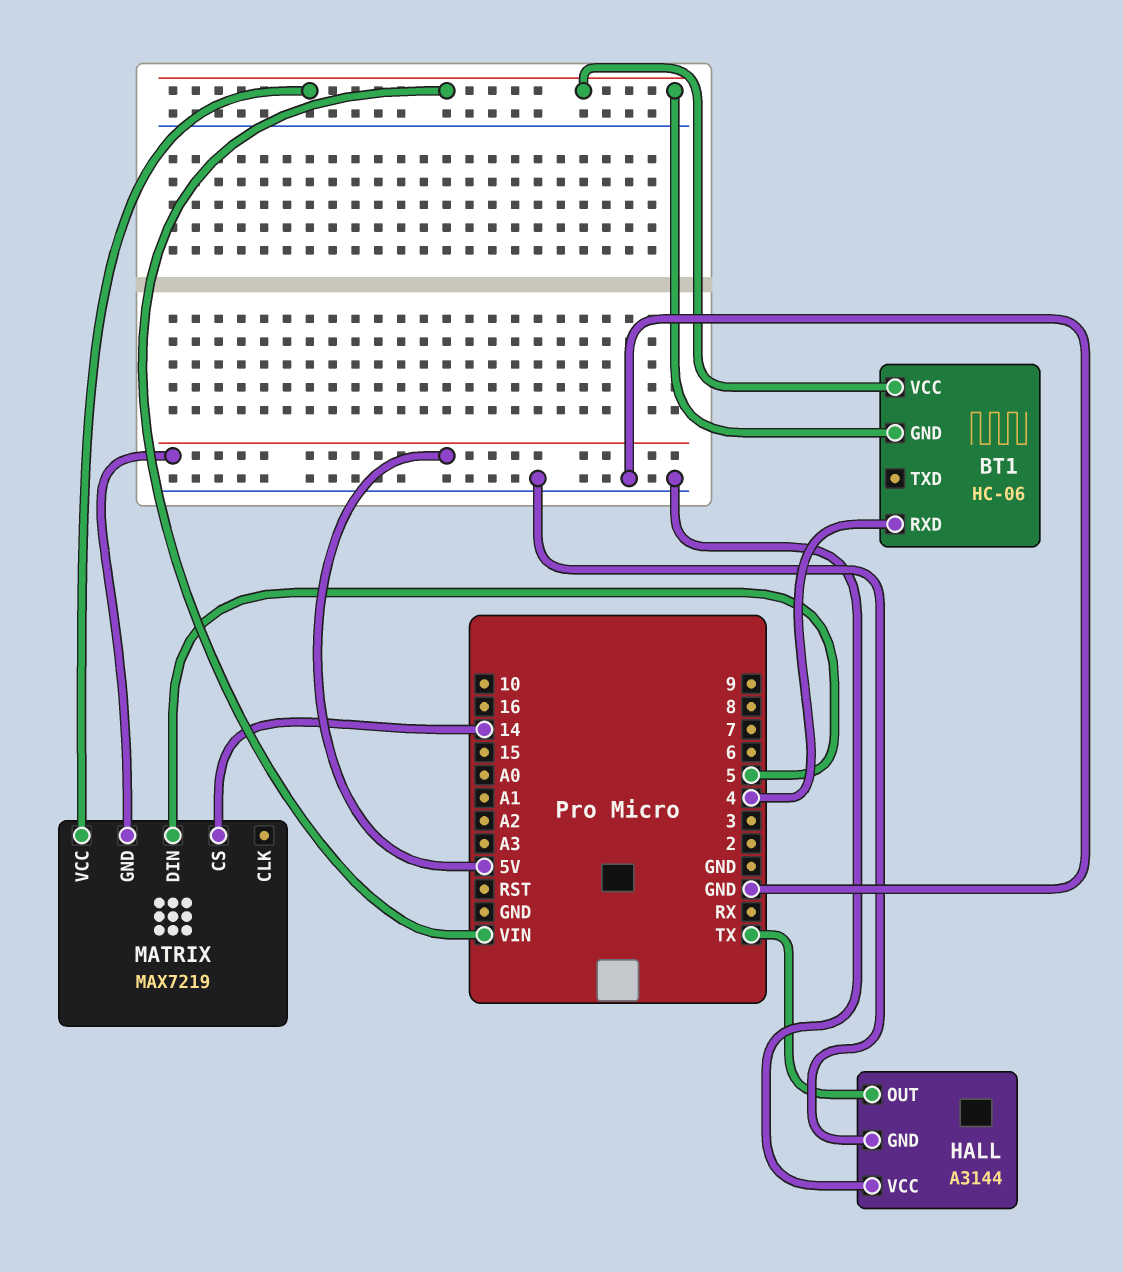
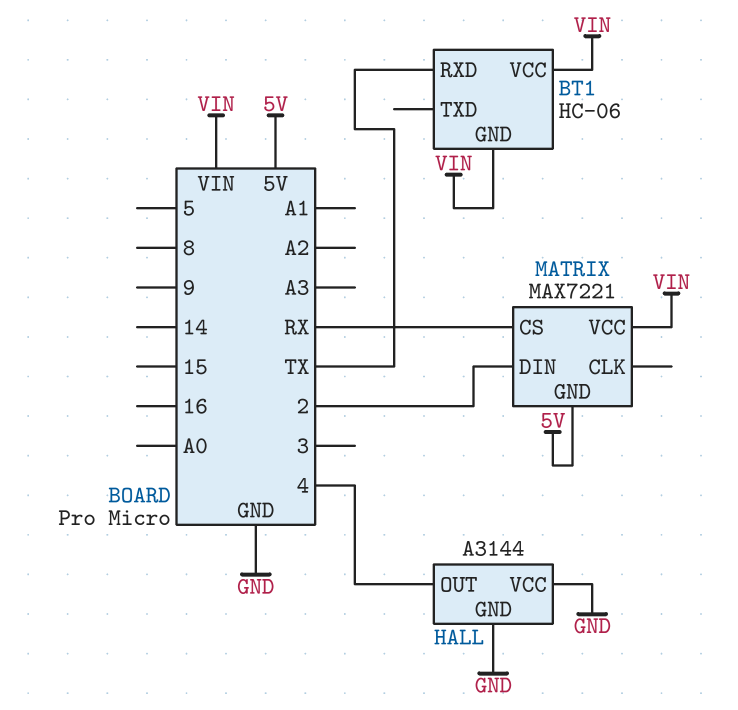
BT1 pin RXD: 4 -> TX
HALL pin OUT: TX -> 4
MATRIX: MAX7219 -> MAX7221
MATRIX pin CS: 14 -> RX
MATRIX pin DIN: 5 -> 2

